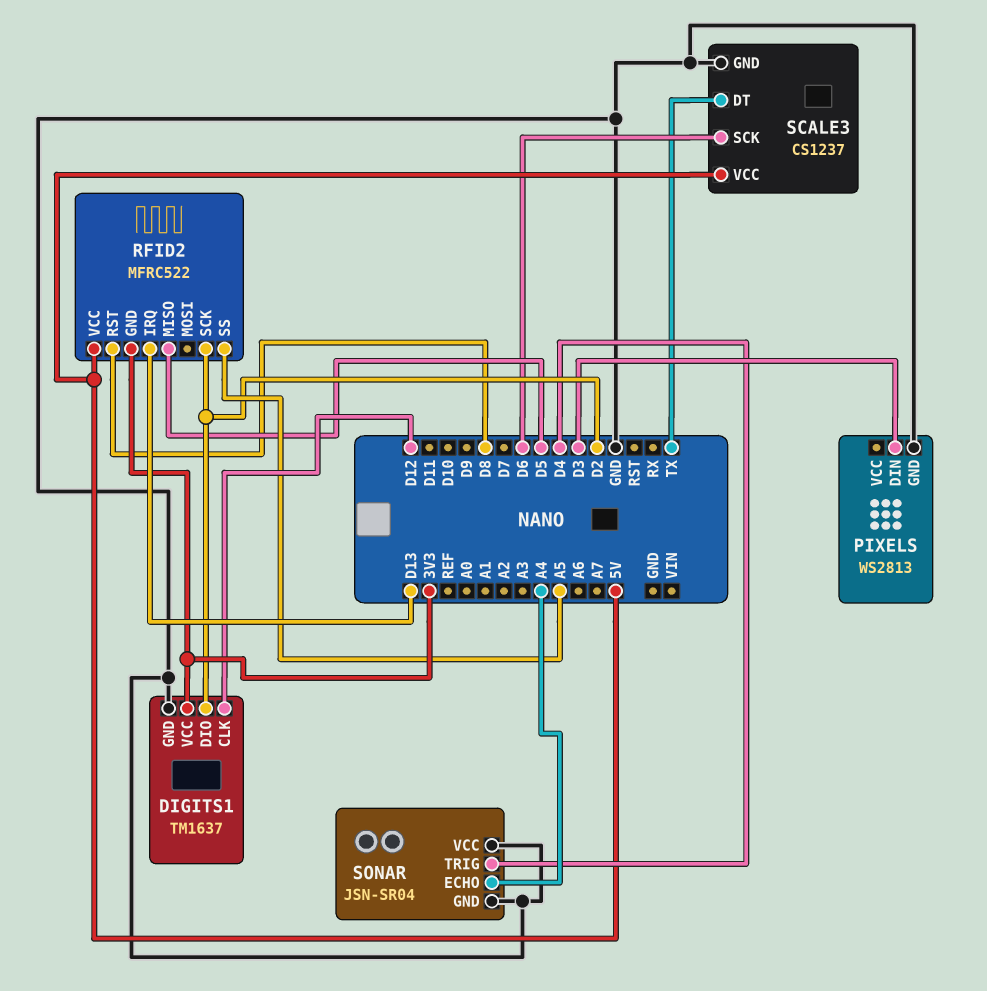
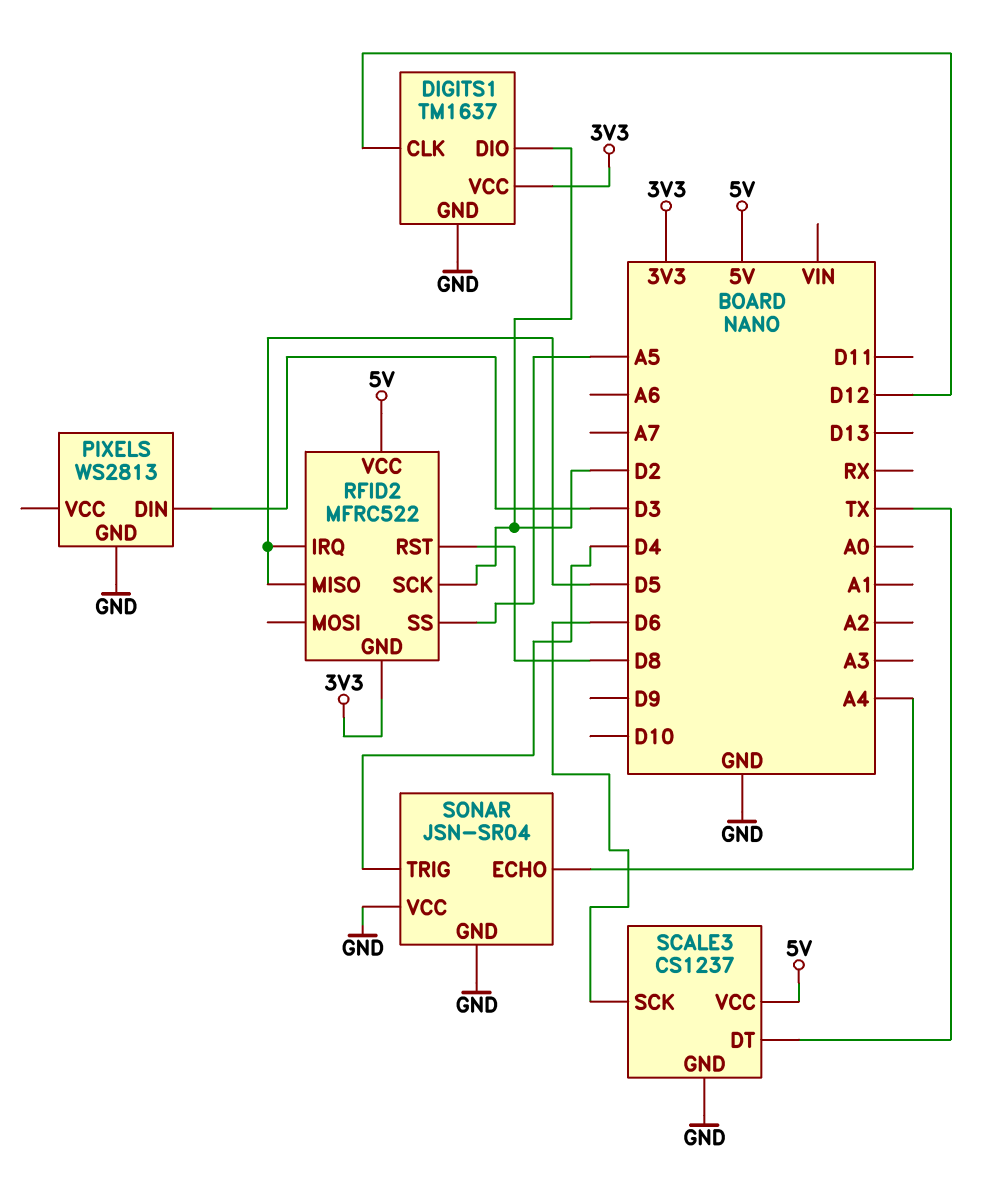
RFID2 pin IRQ: D13 -> D5

